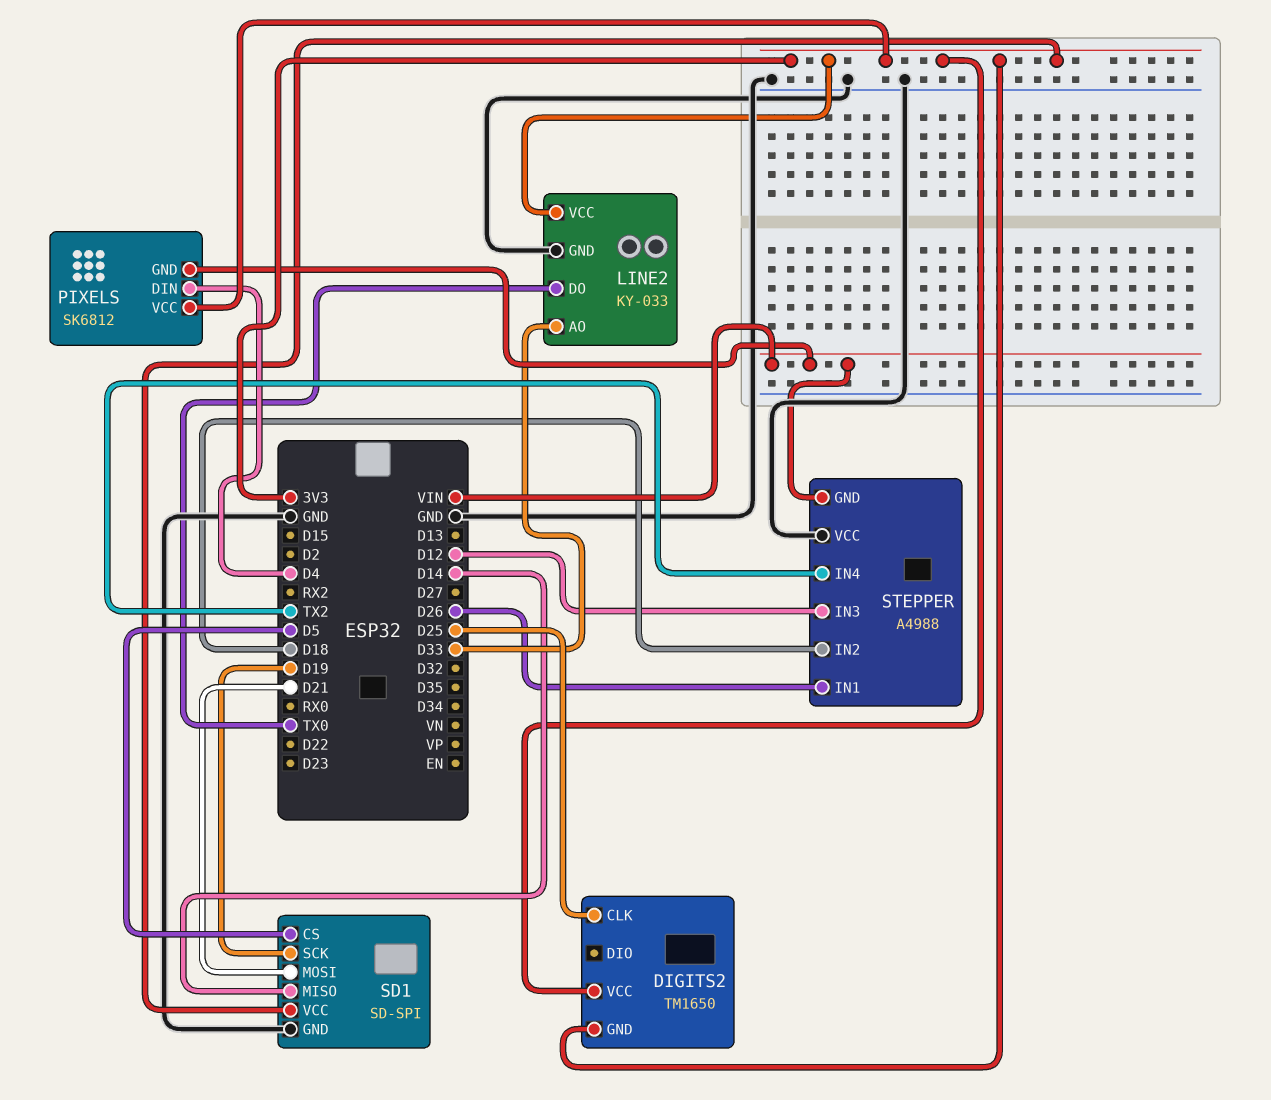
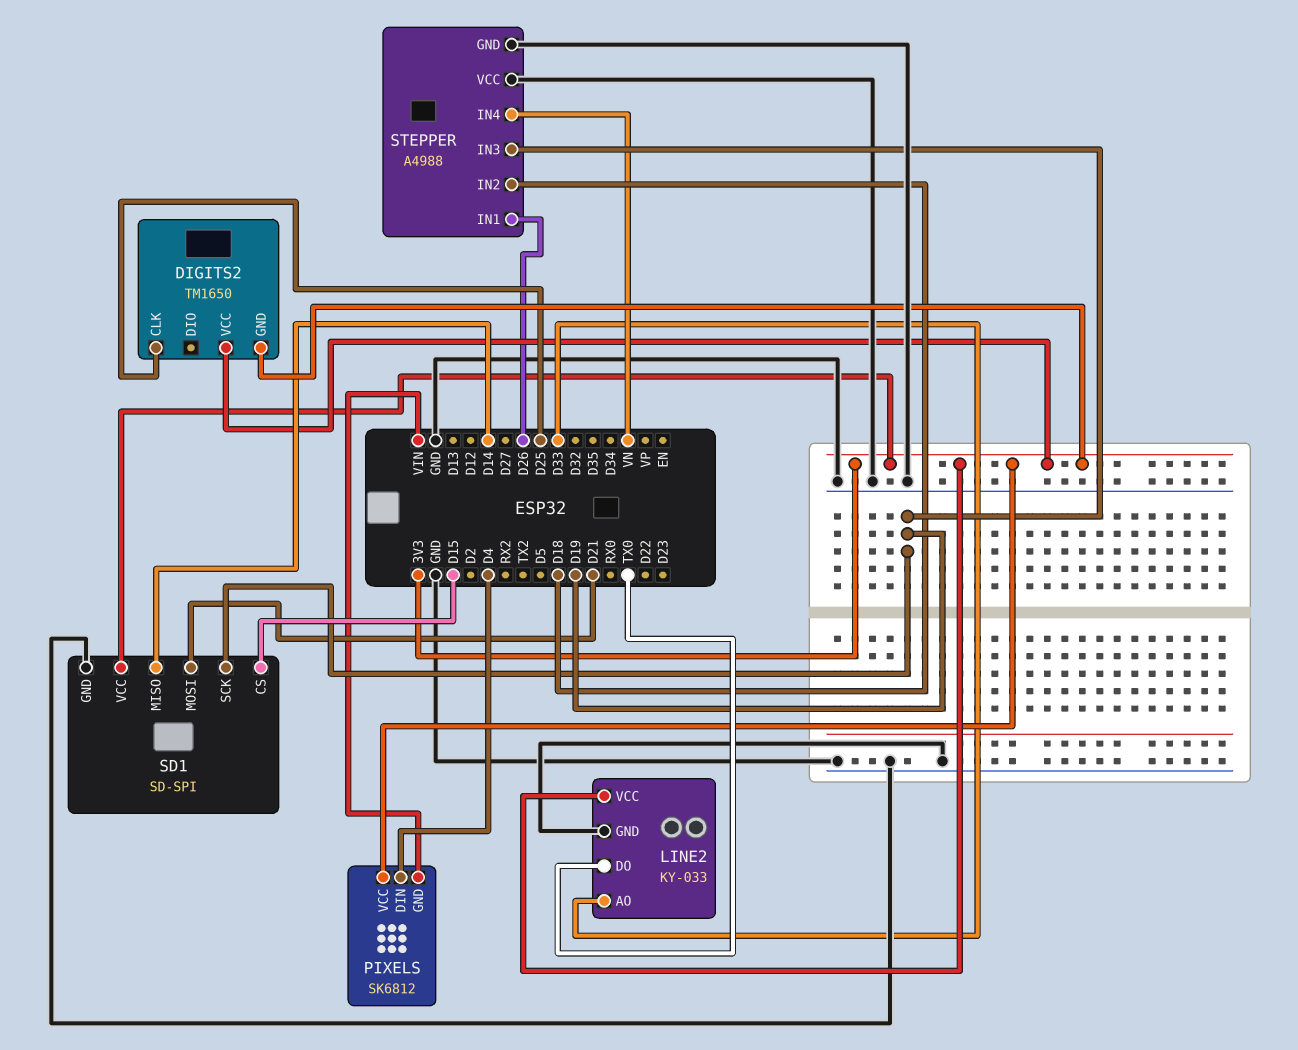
SD1 pin CS: D5 -> D15
STEPPER pin GND: VIN -> GND
STEPPER pin IN3: D12 -> D19
STEPPER pin IN4: TX2 -> VN

